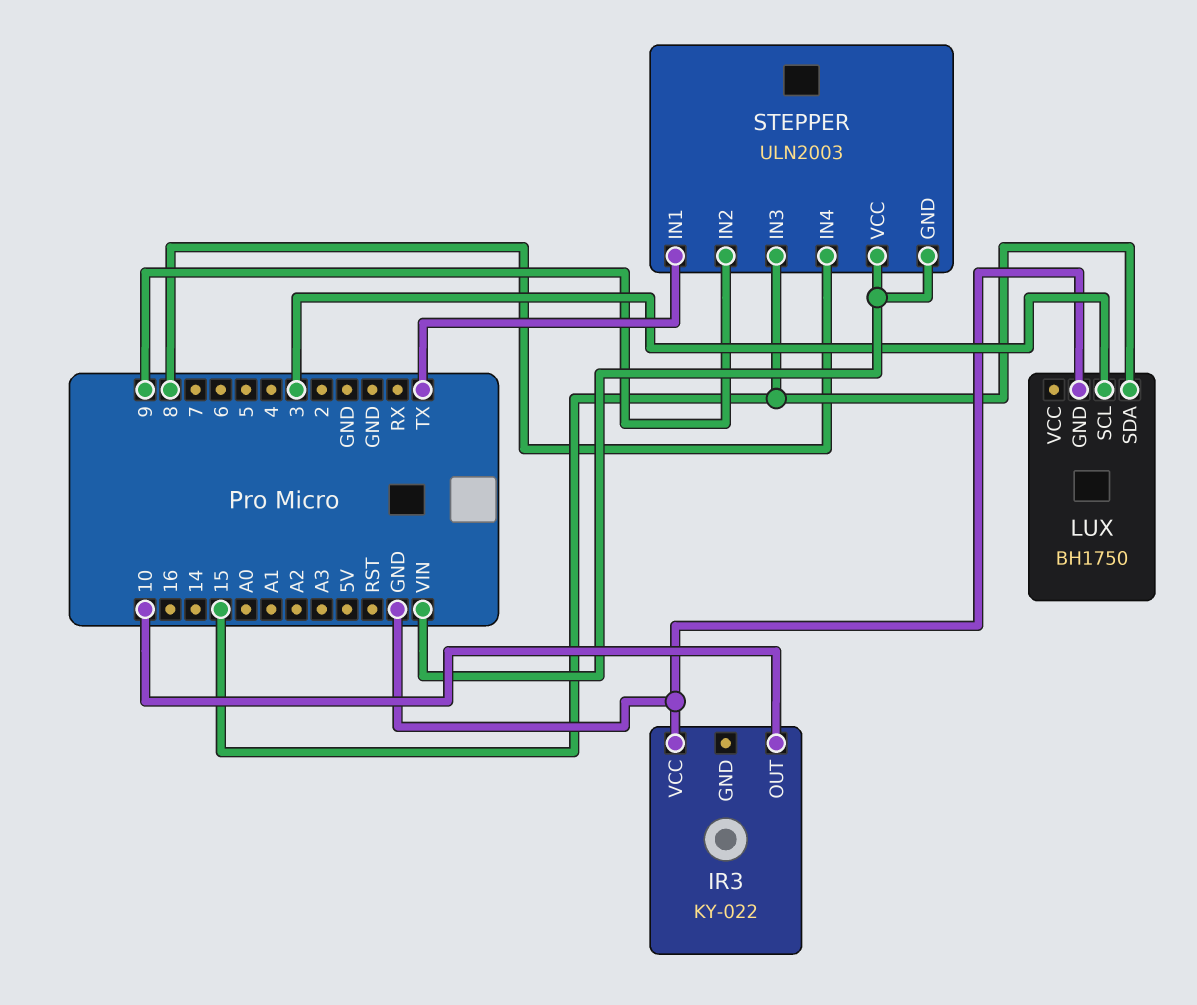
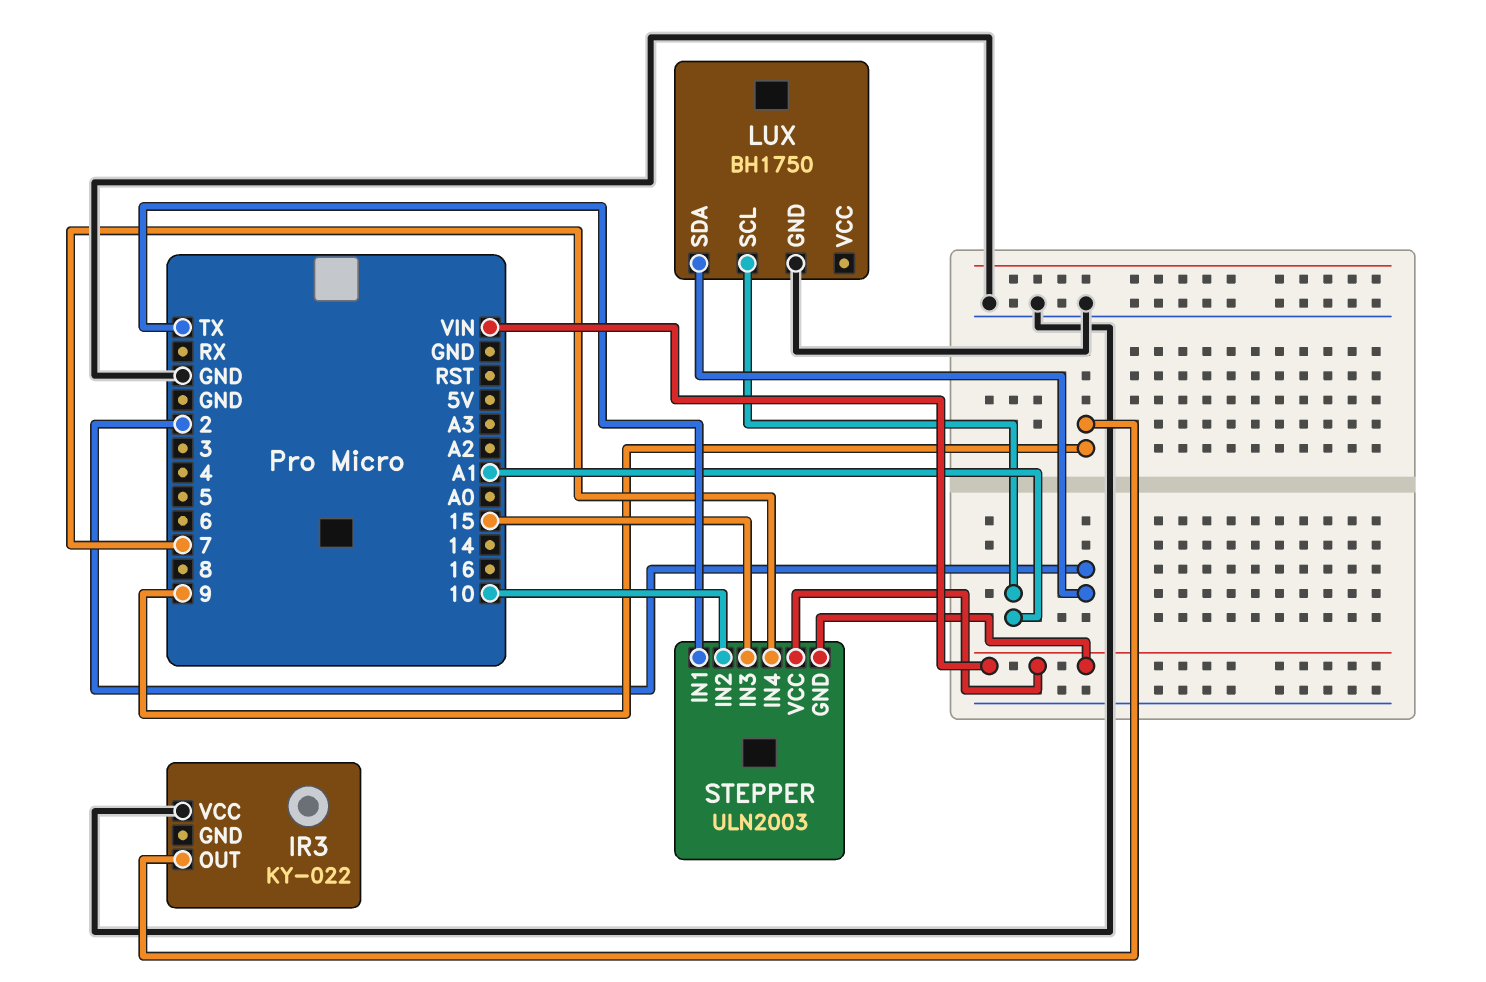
IR3 pin OUT: 10 -> 9
LUX pin SCL: 3 -> A1
LUX pin SDA: 15 -> 2
STEPPER pin IN2: 9 -> 10
STEPPER pin IN4: 8 -> 7

